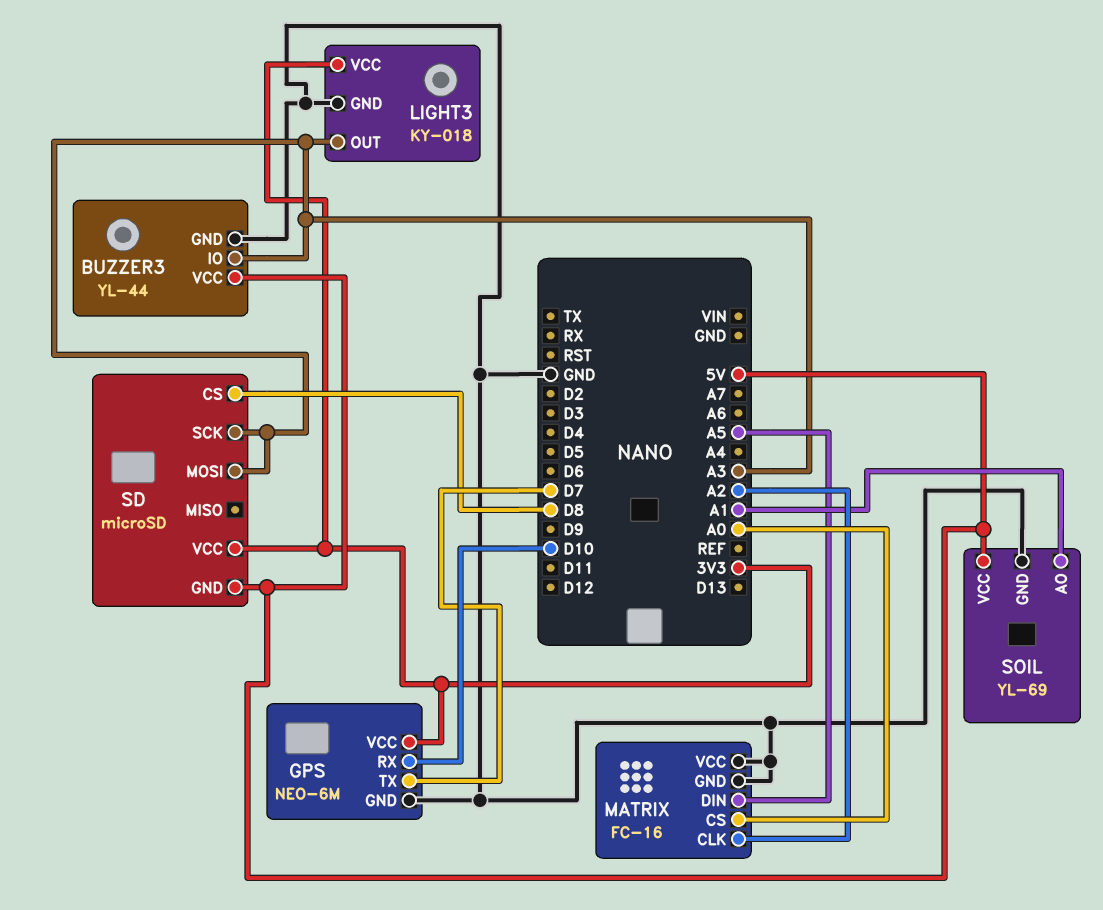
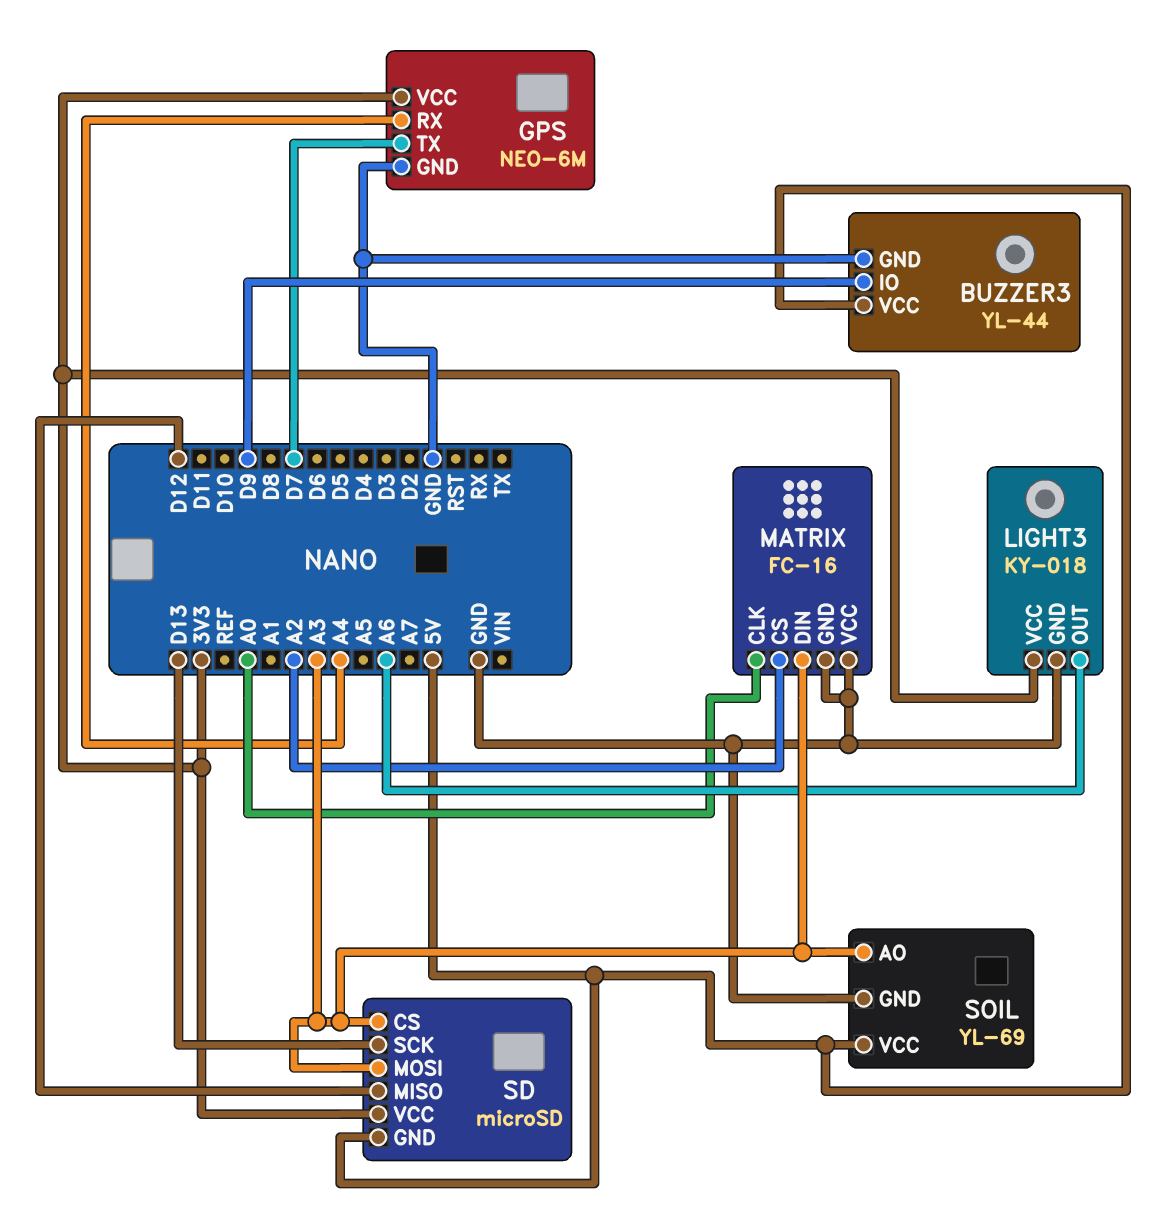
BUZZER3 pin IO: A3 -> D9
GPS pin RX: D10 -> A4
LIGHT3 pin OUT: A3 -> A6
MATRIX pin CLK: A2 -> A0
MATRIX pin CS: A0 -> A2
MATRIX pin DIN: A5 -> A3
SD pin CS: D8 -> A3
SD pin MISO: none -> D12
SD pin SCK: A3 -> D13
SOIL pin AO: A1 -> A3

